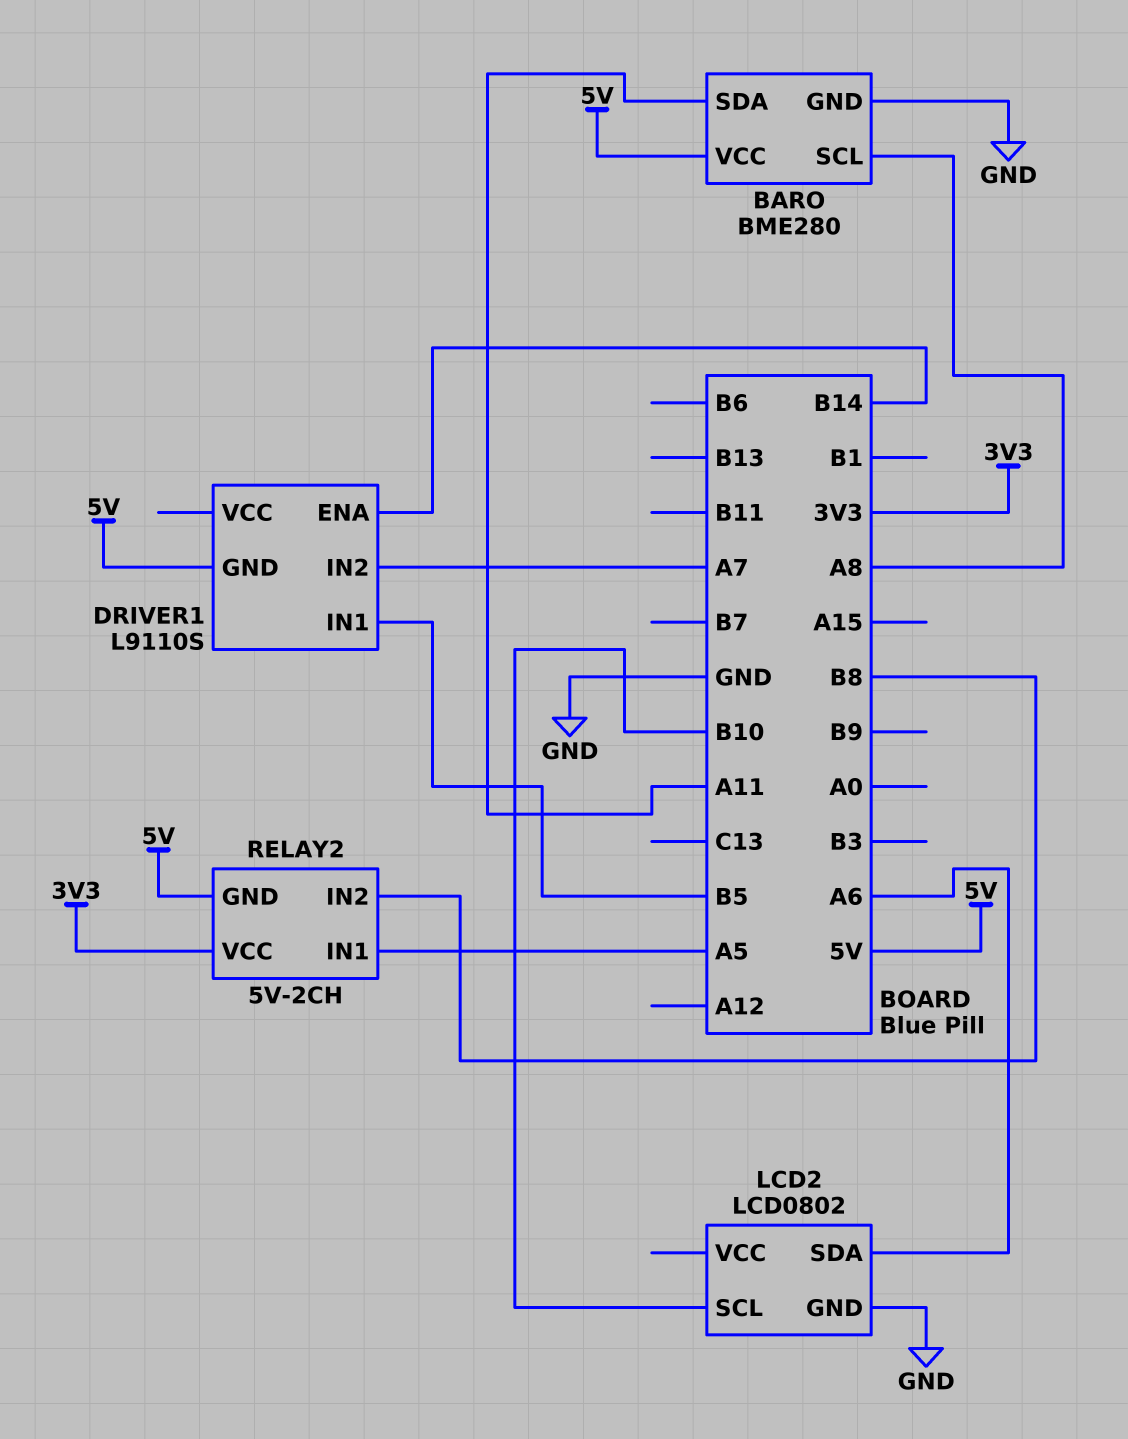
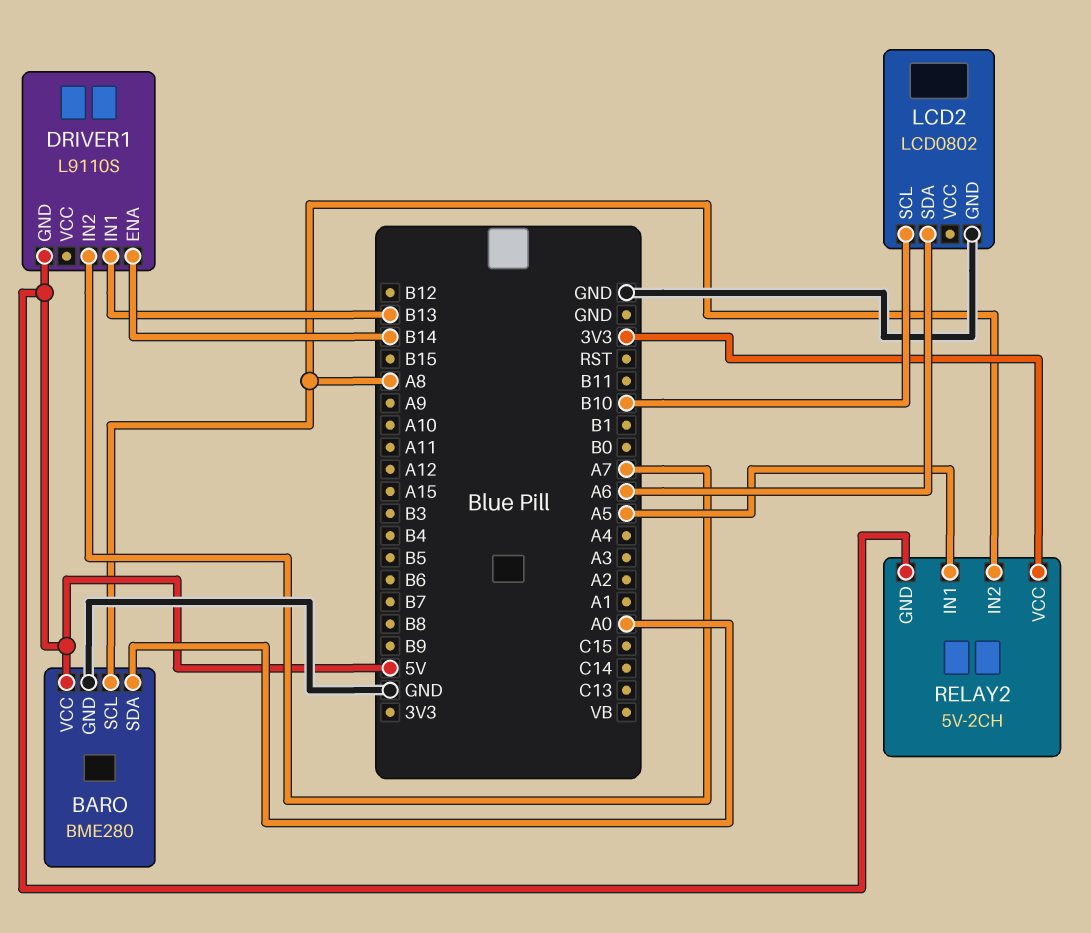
BARO pin SDA: A11 -> A0
DRIVER1 pin IN1: B5 -> B13
RELAY2 pin IN2: B8 -> A8

